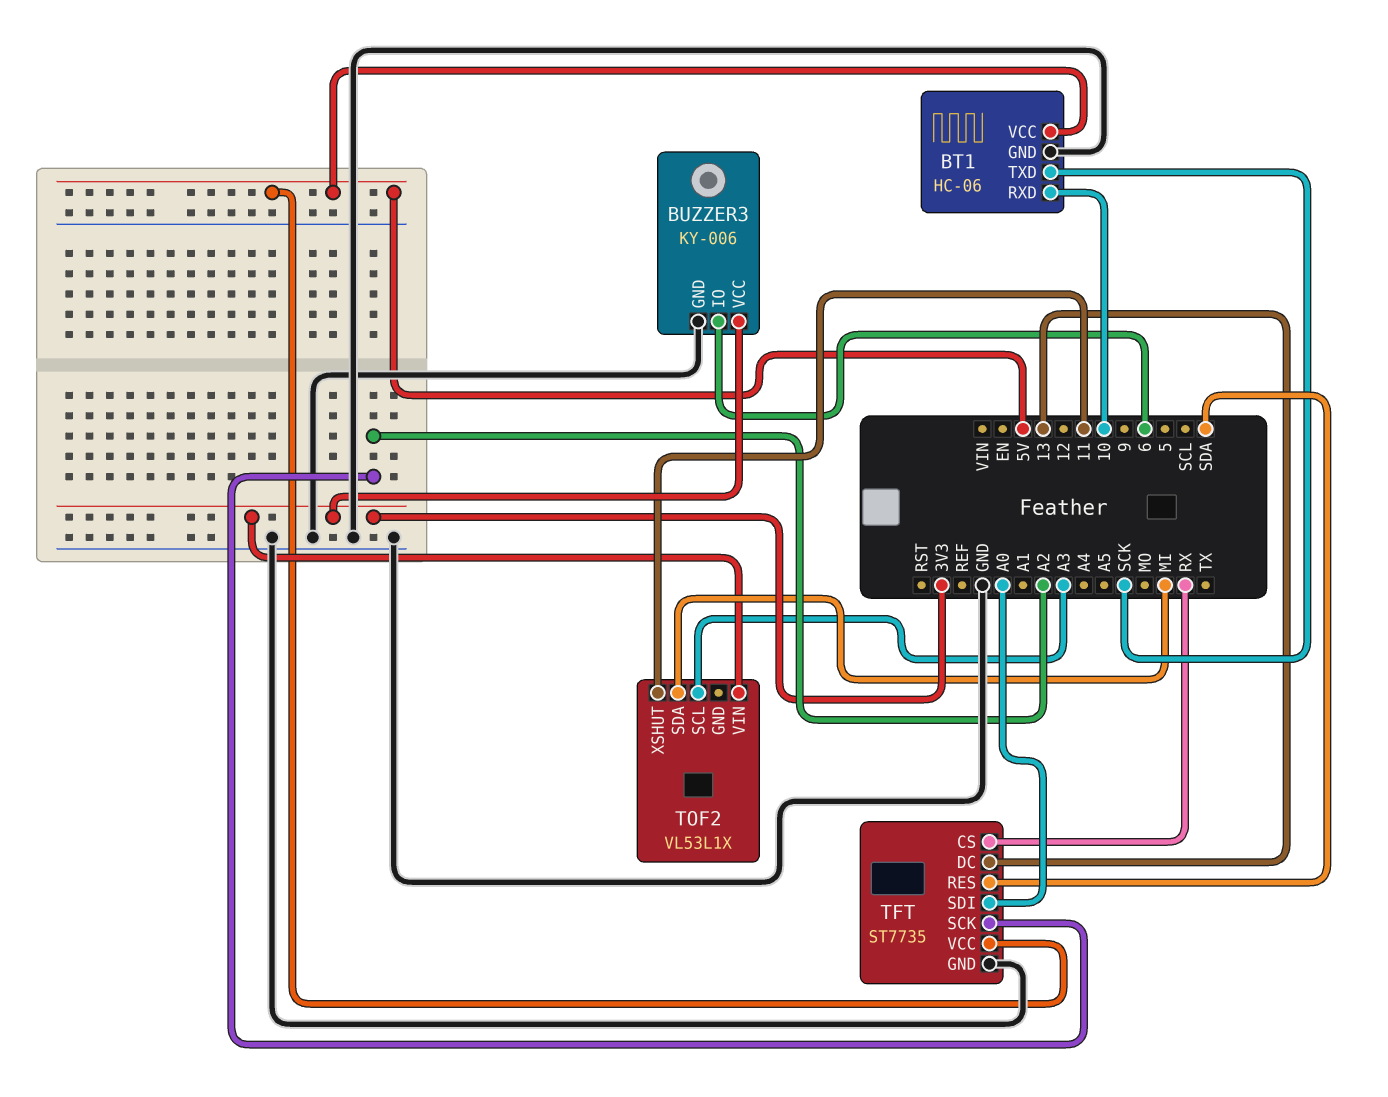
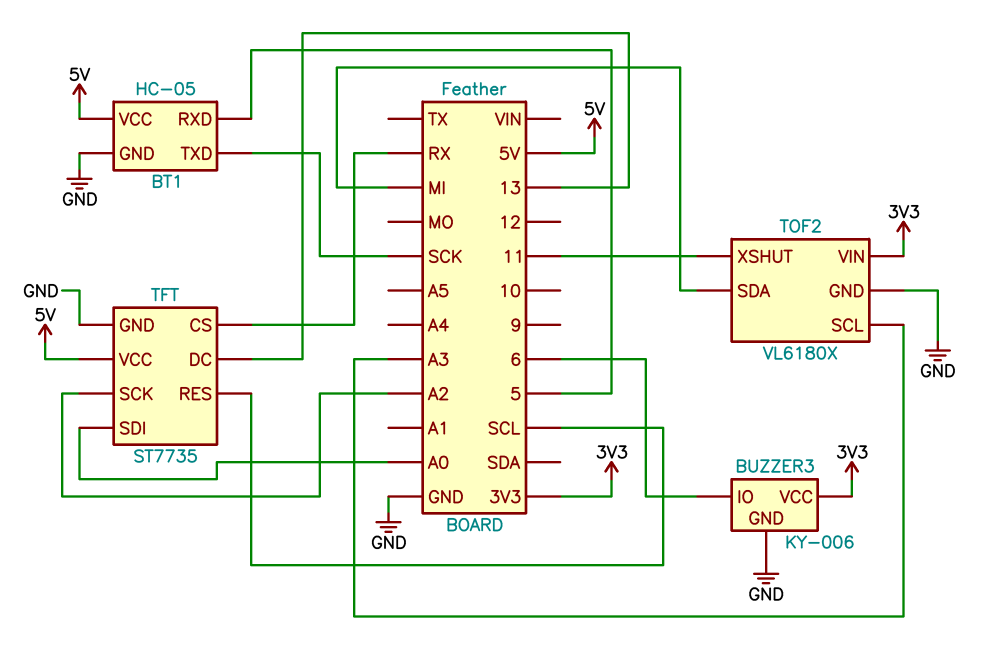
BT1: HC-06 -> HC-05
BT1 pin RXD: 10 -> 5
TFT pin RES: SDA -> SCL
TOF2: VL53L1X -> VL6180X
TOF2 pin GND: none -> GND

